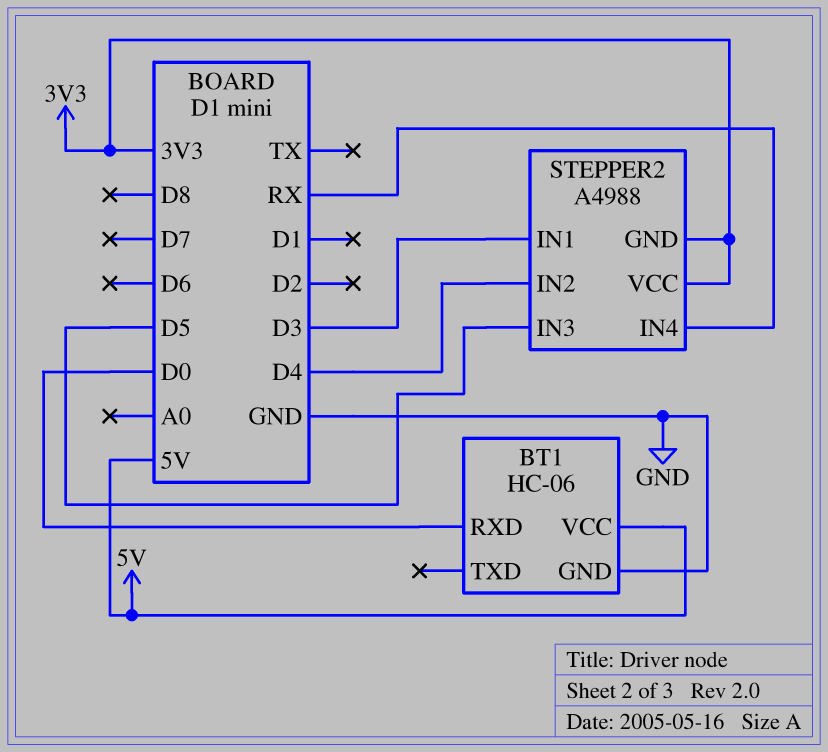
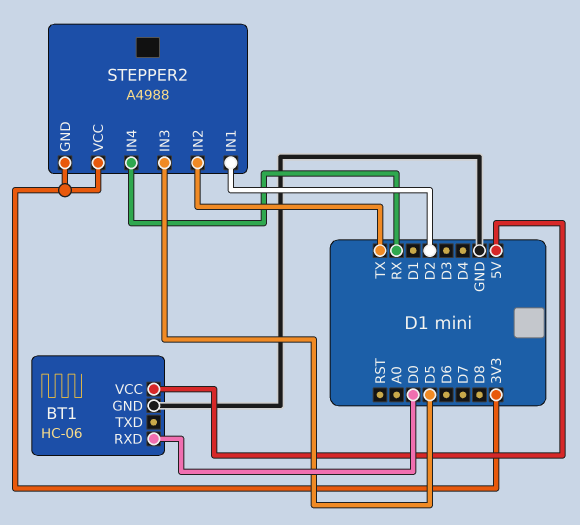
STEPPER2 pin IN1: D3 -> D2
STEPPER2 pin IN2: D4 -> TX

